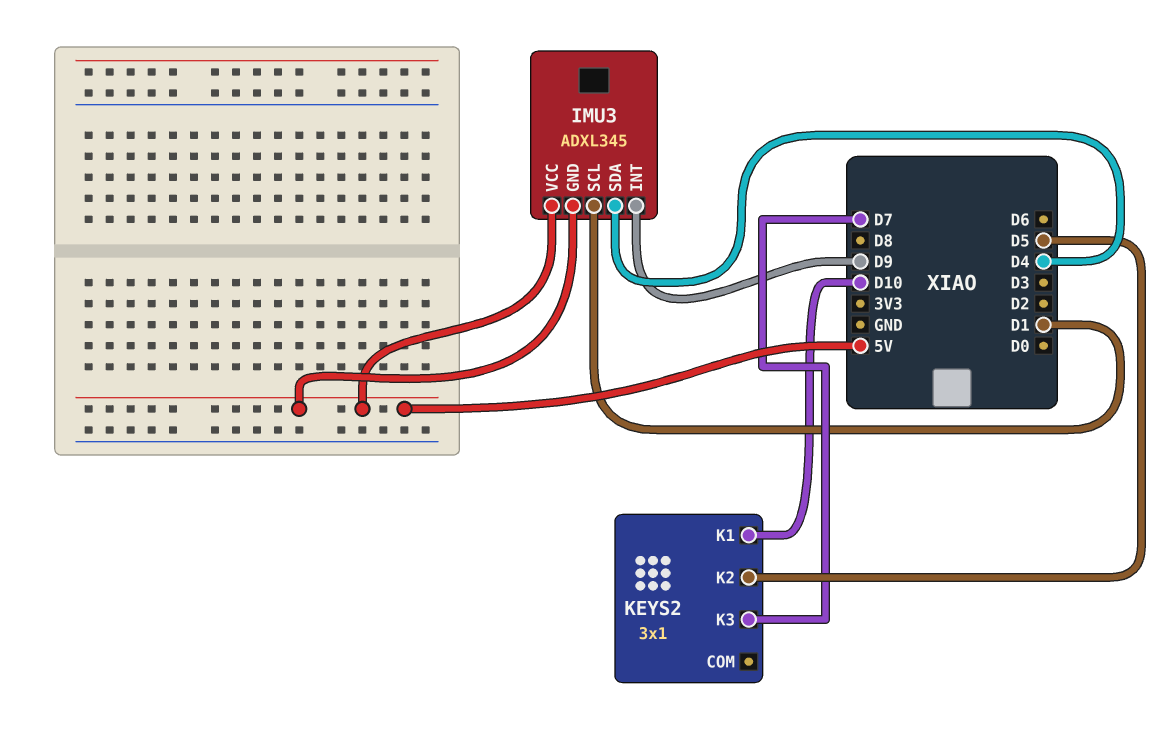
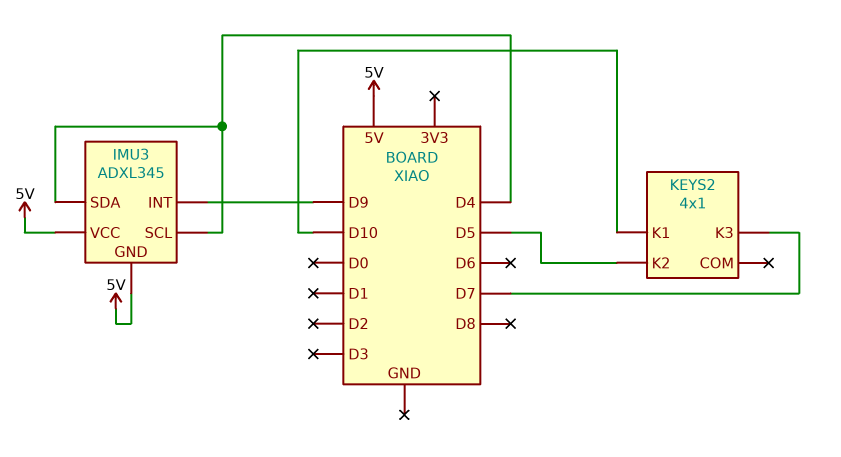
IMU3 pin SCL: D1 -> D4
KEYS2: 3x1 -> 4x1

